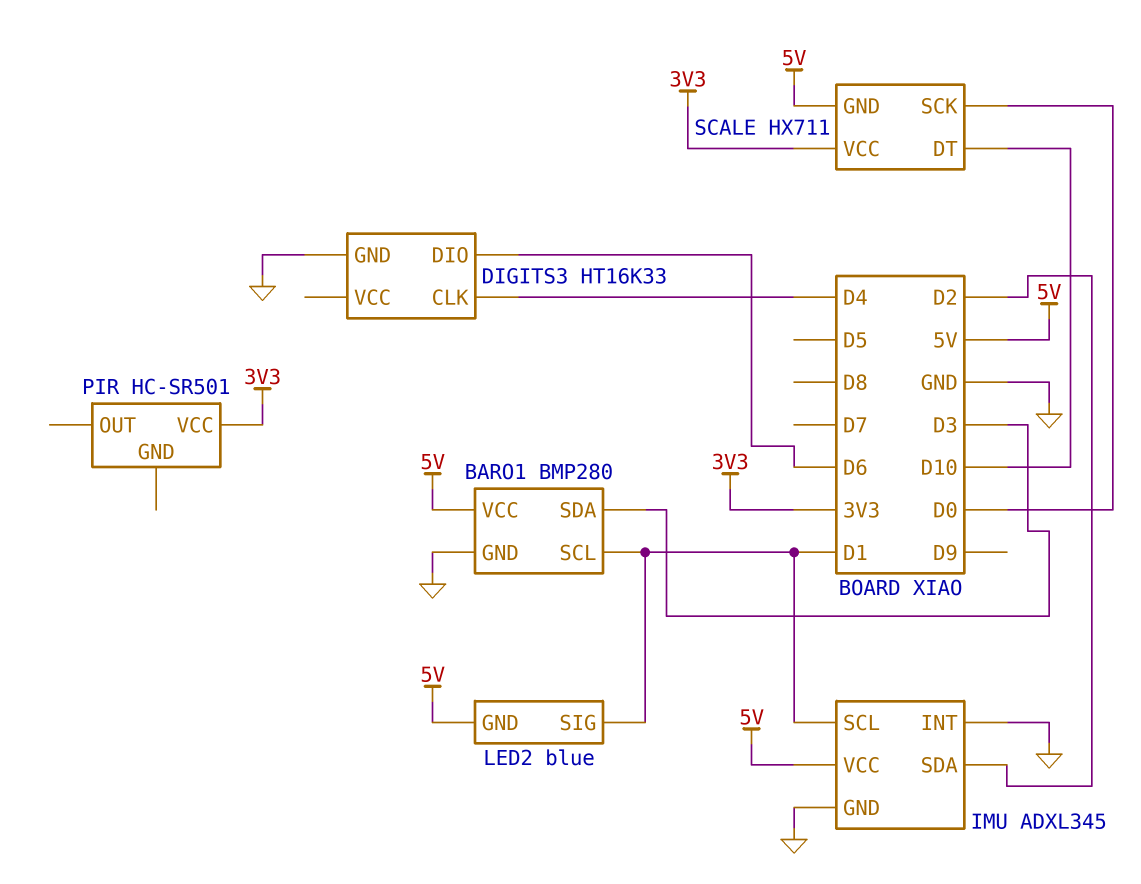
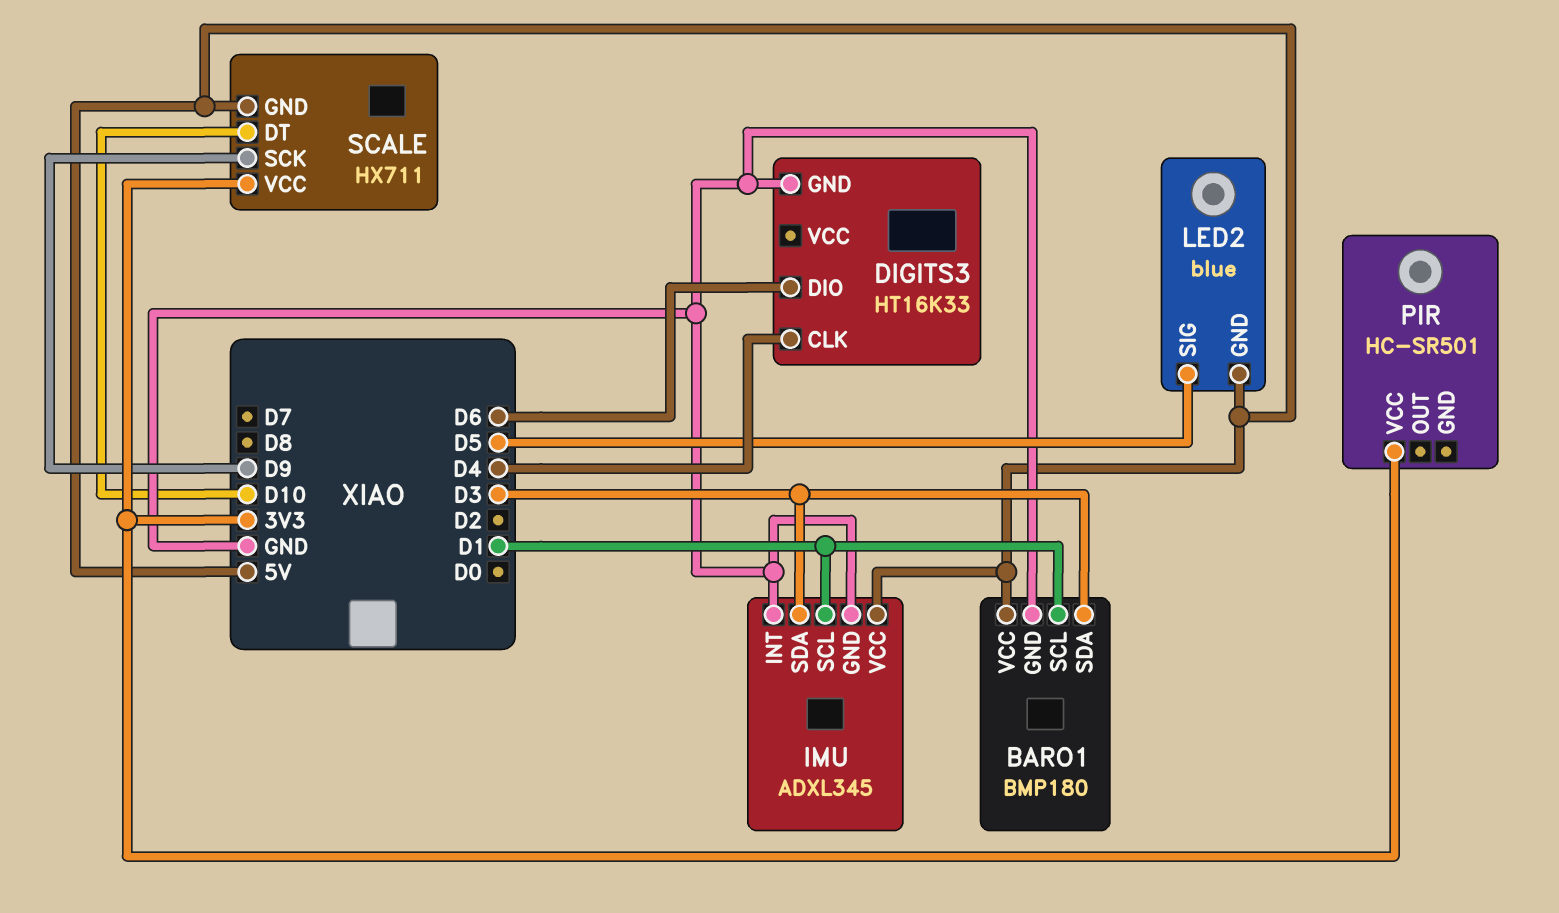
BARO1: BMP280 -> BMP180
IMU pin SDA: D2 -> D3
LED2 pin SIG: D1 -> D5
SCALE pin SCK: D0 -> D9

